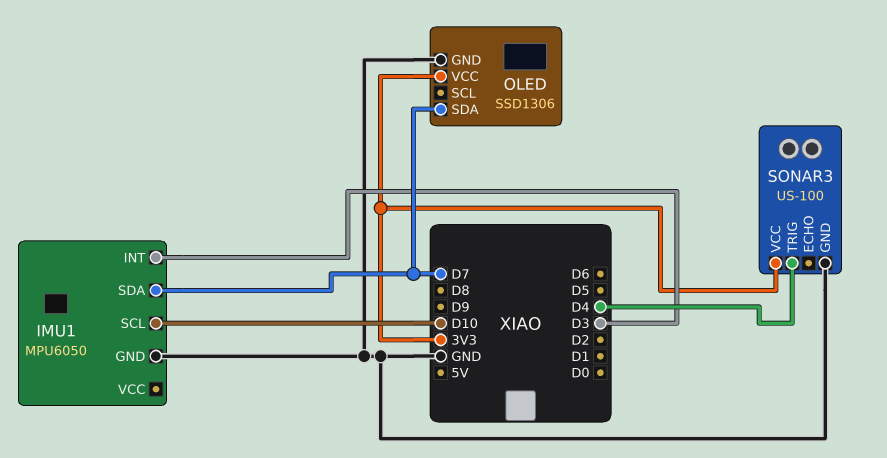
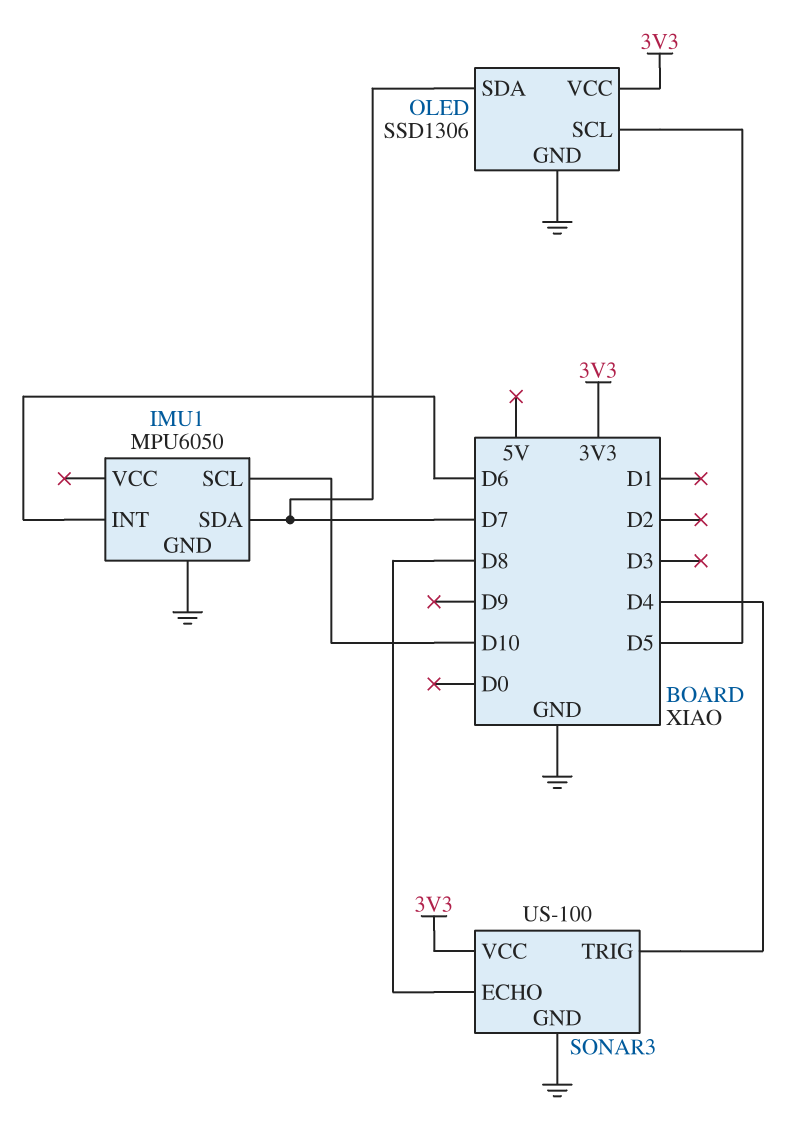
IMU1 pin INT: D3 -> D6
OLED pin SCL: none -> D5
SONAR3 pin ECHO: none -> D8

